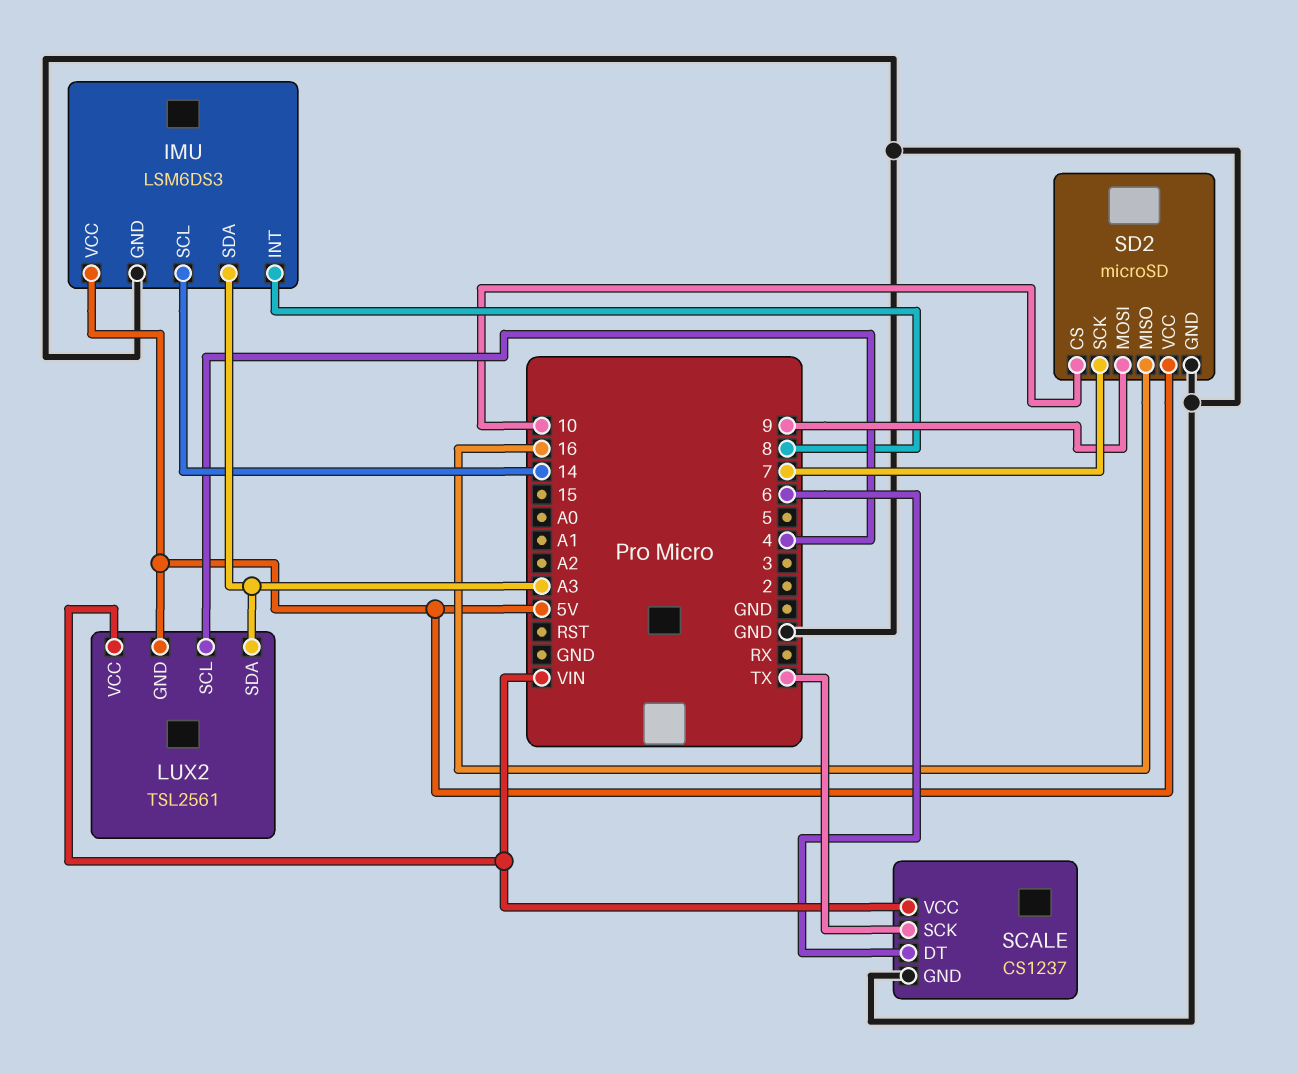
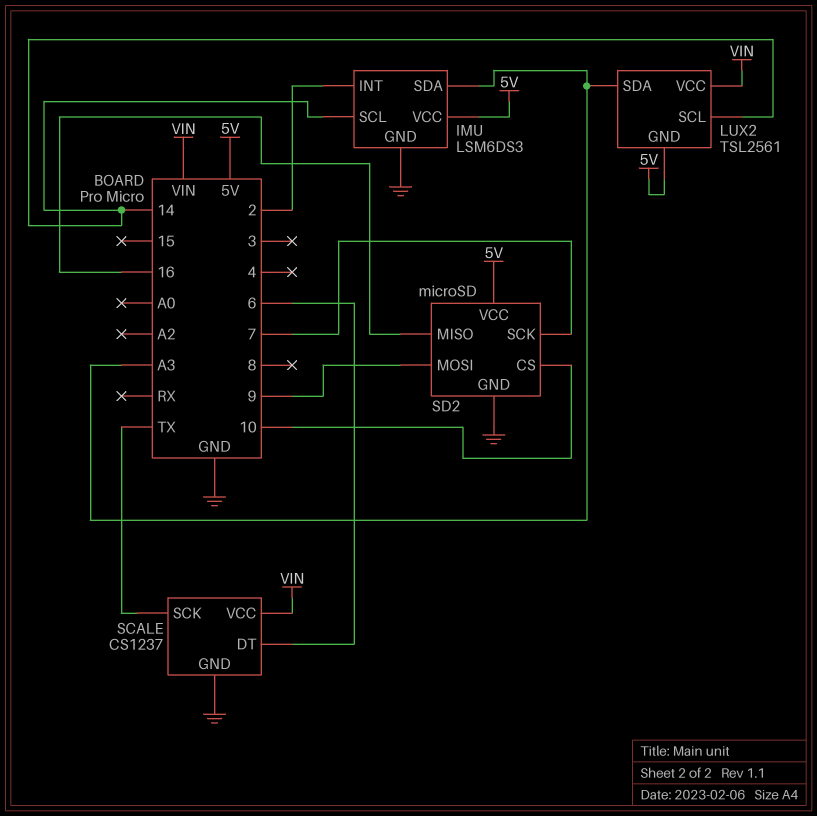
IMU pin INT: 8 -> 2
LUX2 pin SCL: 4 -> 14

